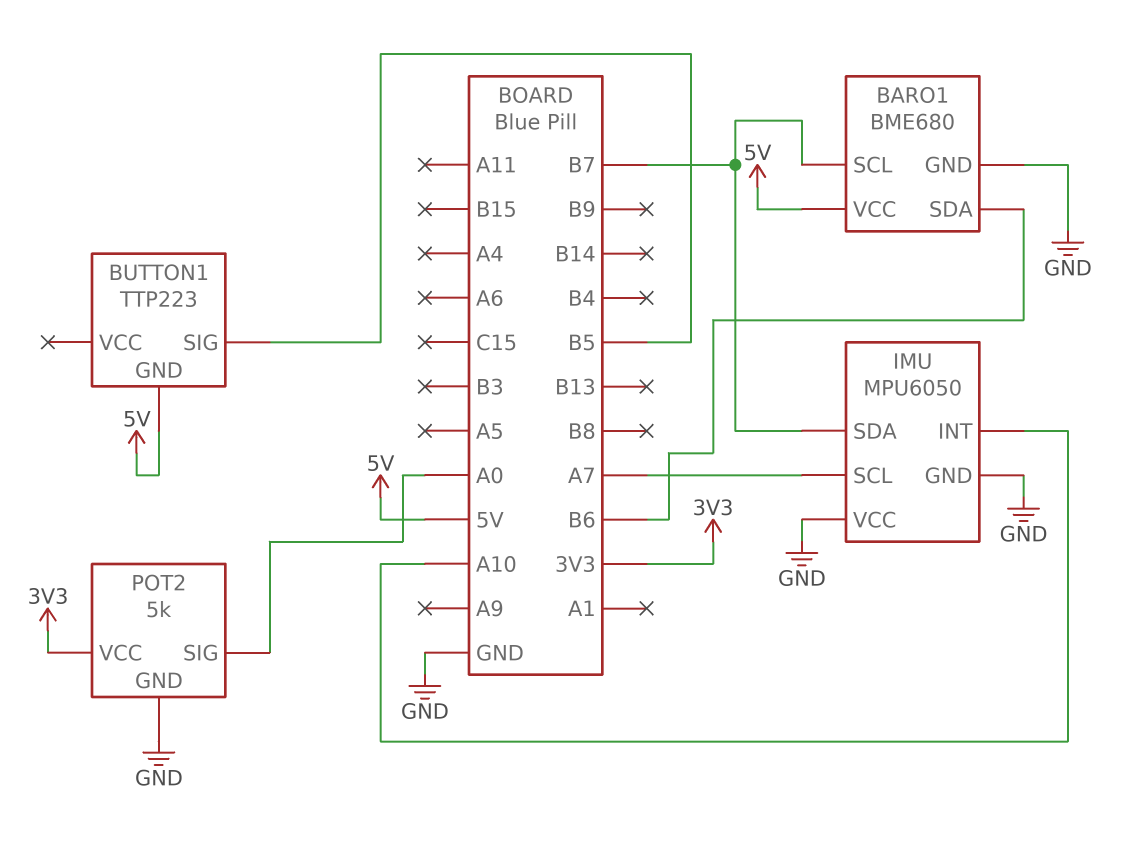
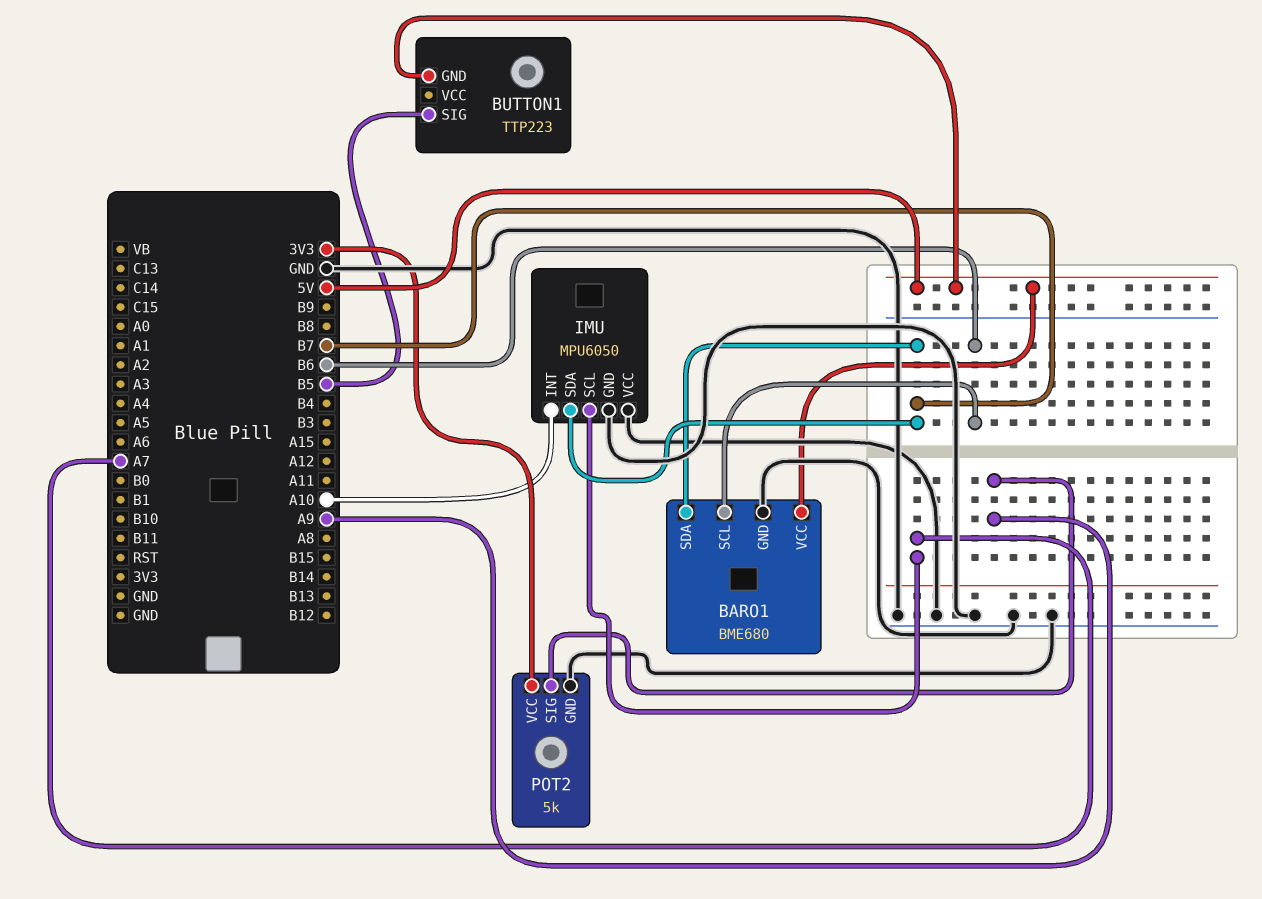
BARO1 pin SCL: B7 -> B6
BARO1 pin SDA: B6 -> B7
POT2 pin SIG: A0 -> A9

